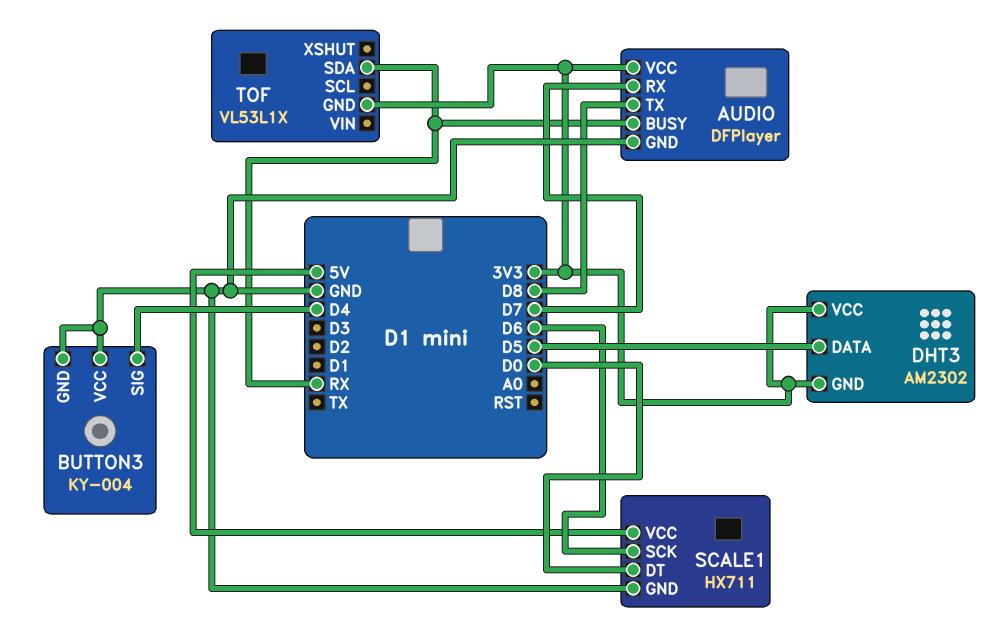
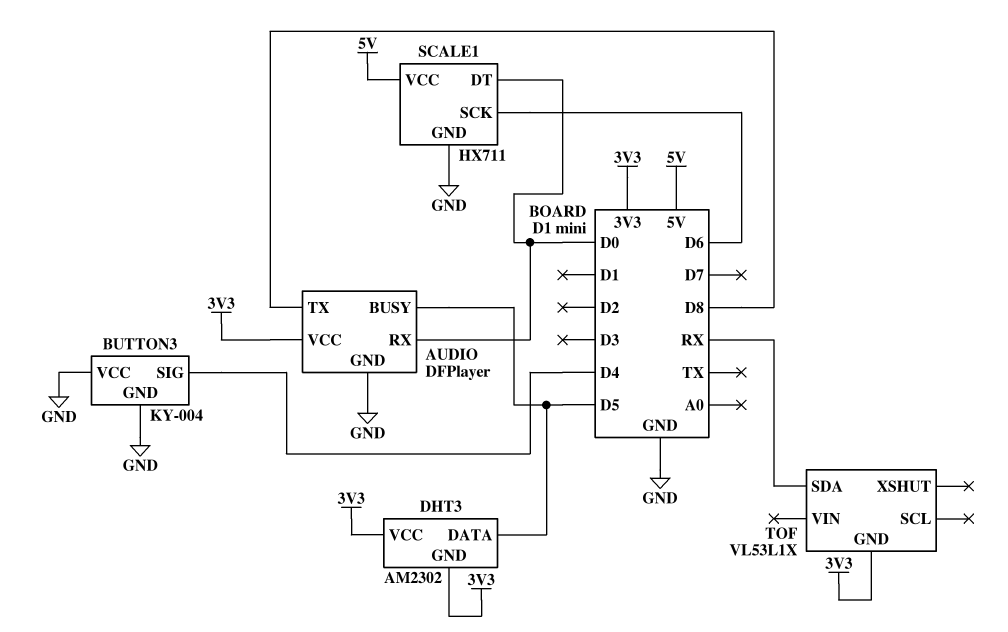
AUDIO pin BUSY: RX -> D5
AUDIO pin RX: D7 -> D0

